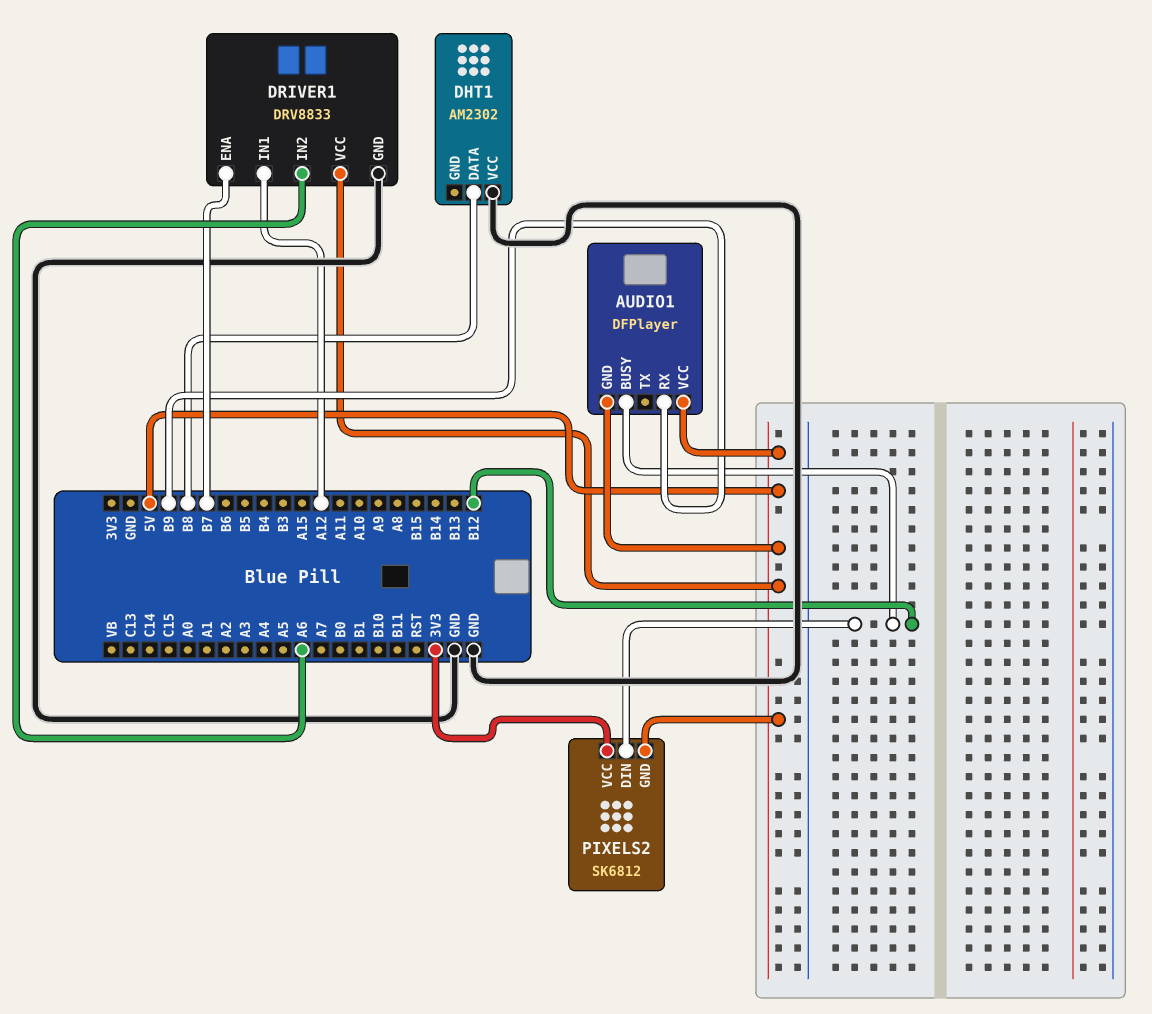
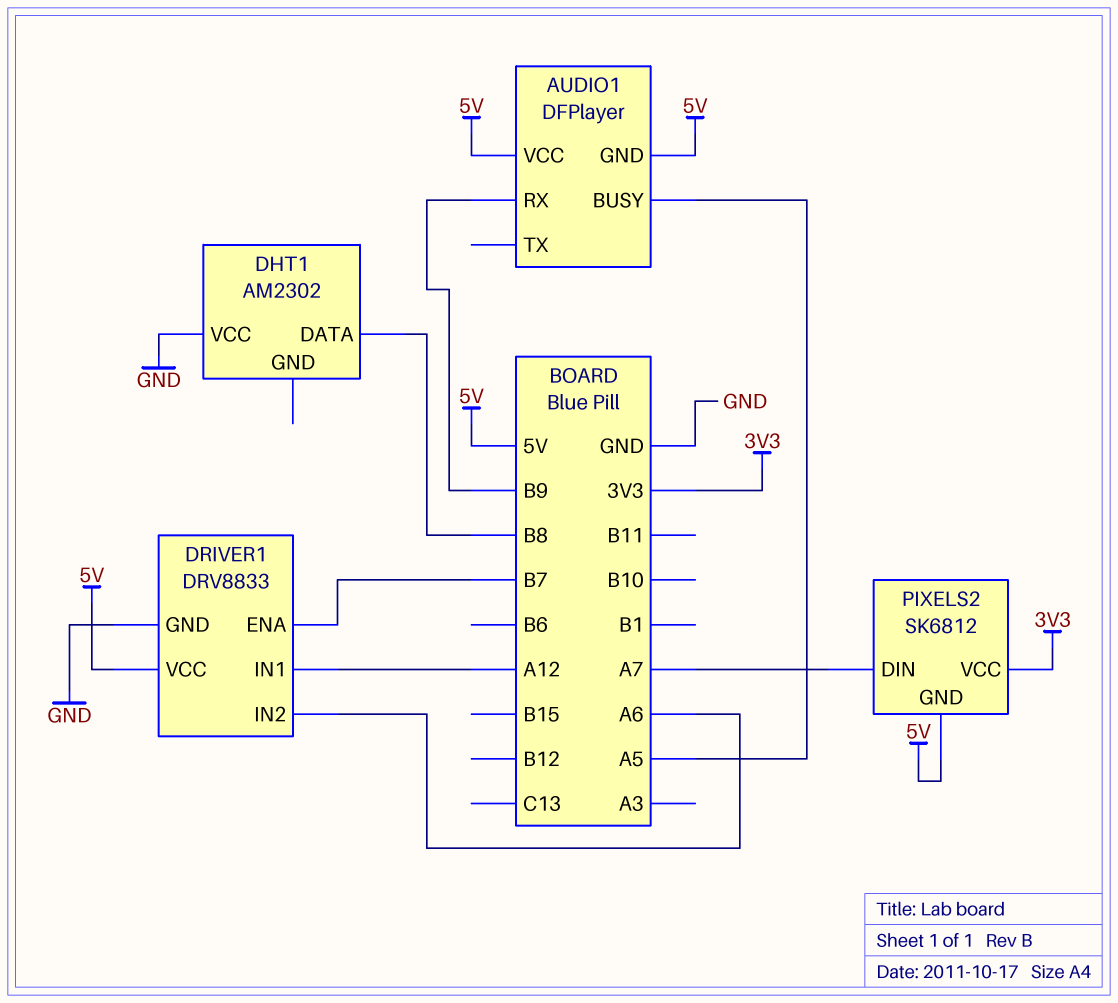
AUDIO1 pin BUSY: B12 -> A5
PIXELS2 pin DIN: B12 -> A7

